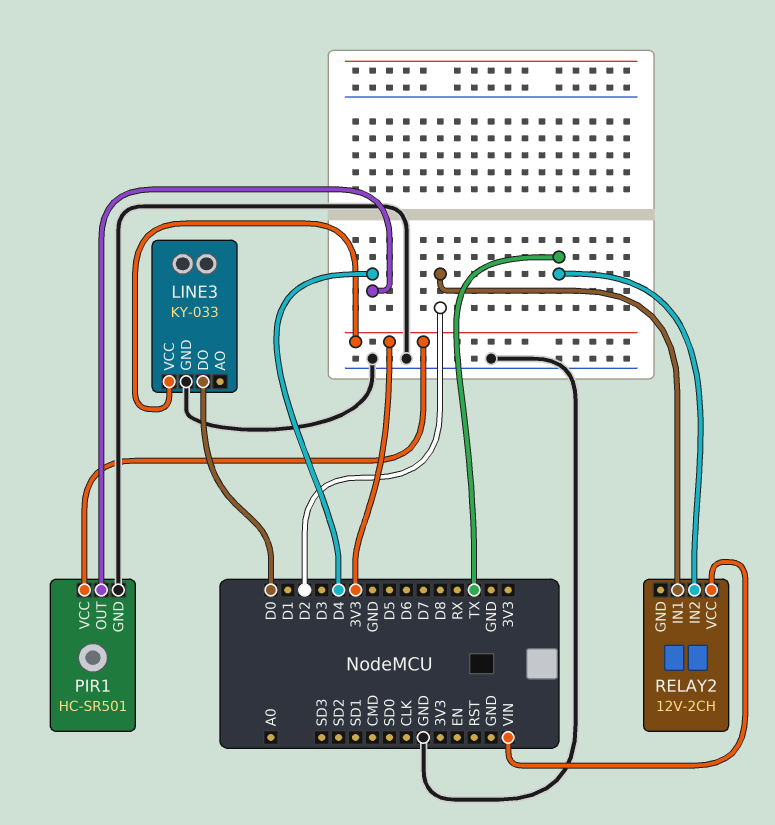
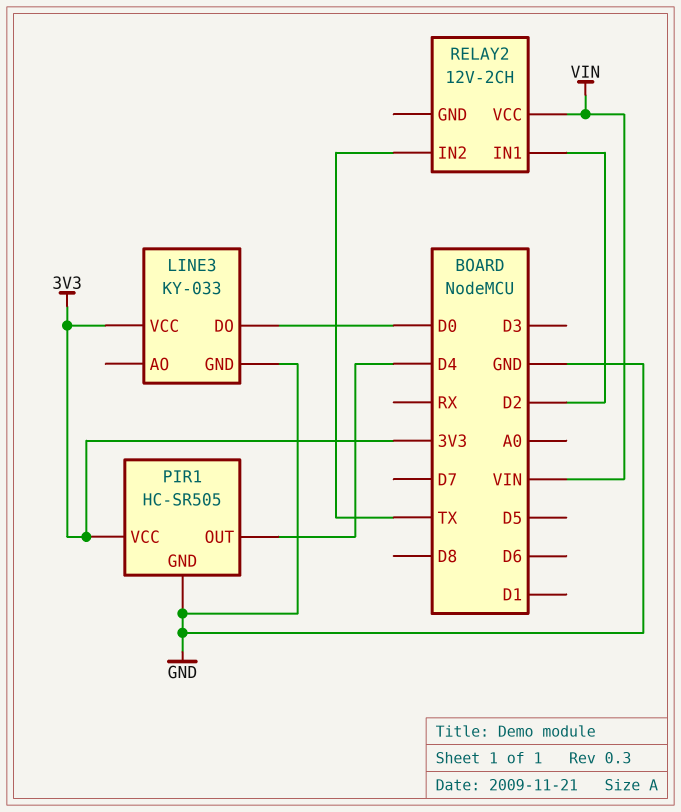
PIR1: HC-SR501 -> HC-SR505

